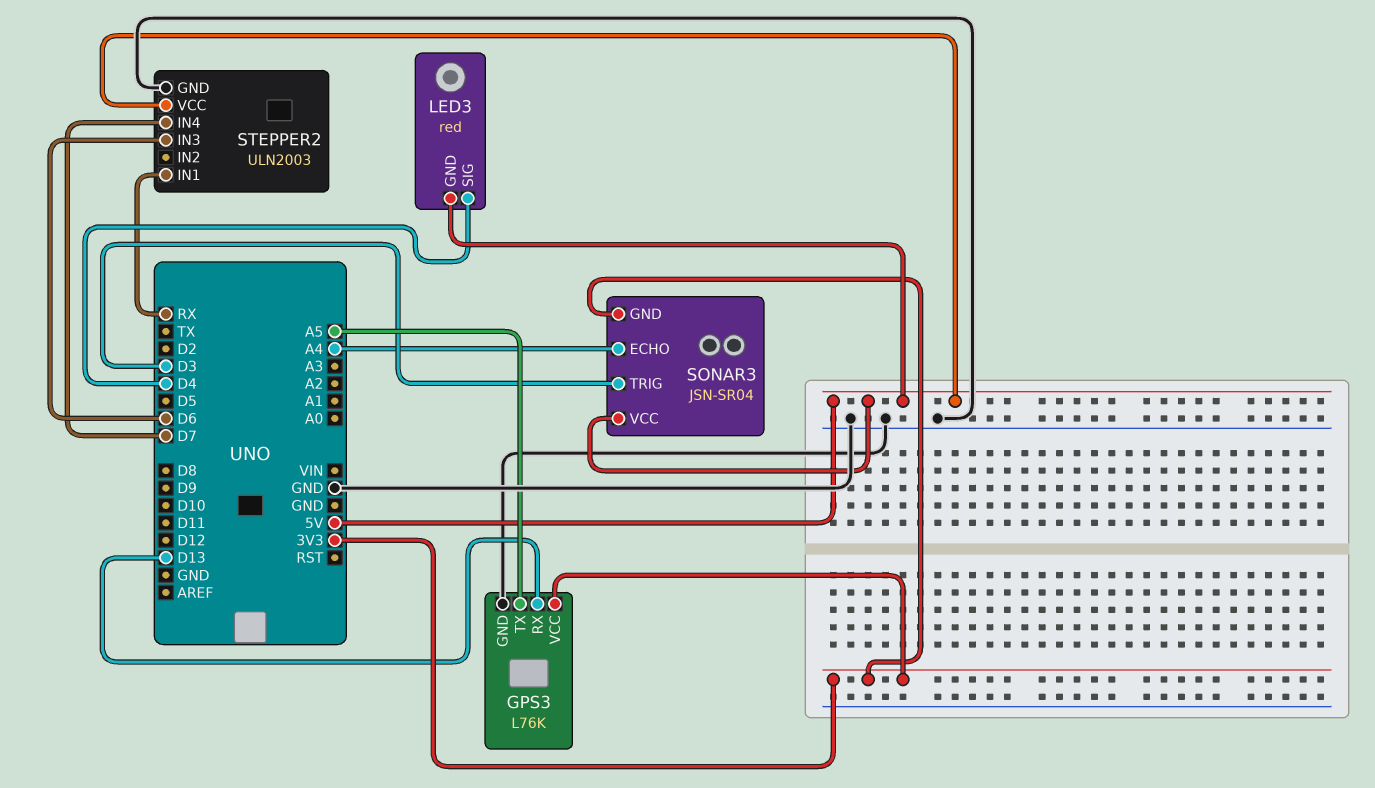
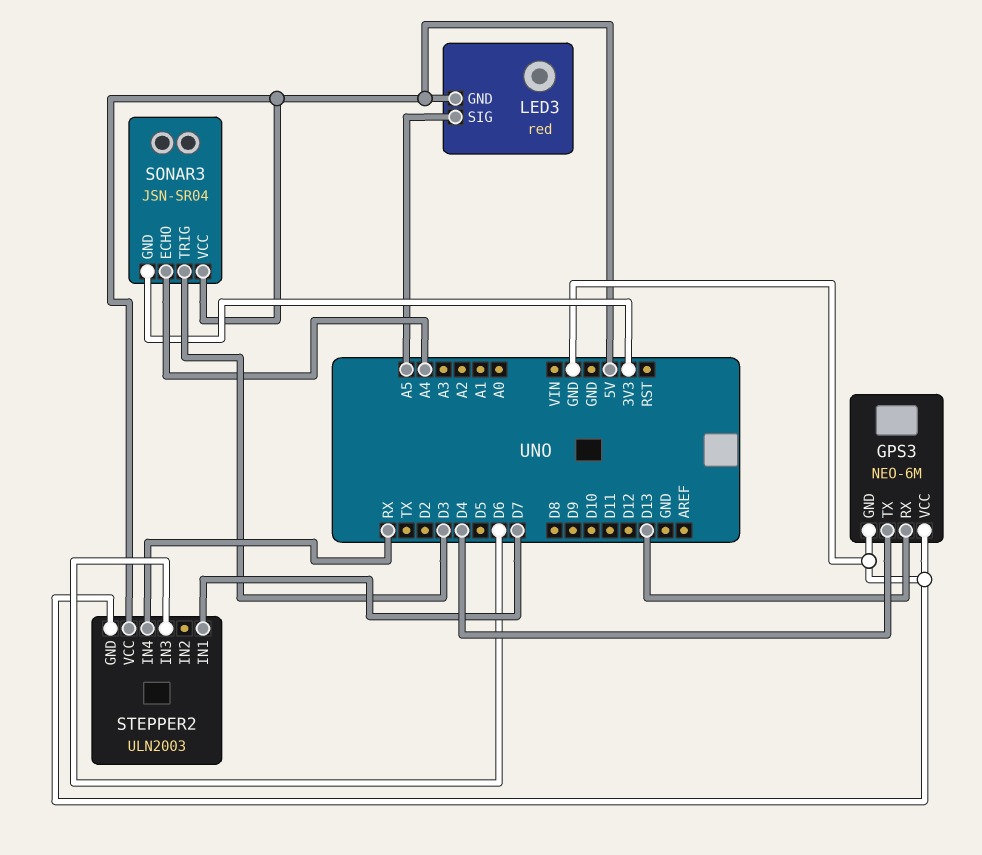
GPS3: L76K -> NEO-6M
GPS3 pin TX: A5 -> D4
GPS3 pin VCC: 3V3 -> GND
LED3 pin SIG: D4 -> A5
STEPPER2 pin IN1: RX -> D7
STEPPER2 pin IN4: D7 -> RX

